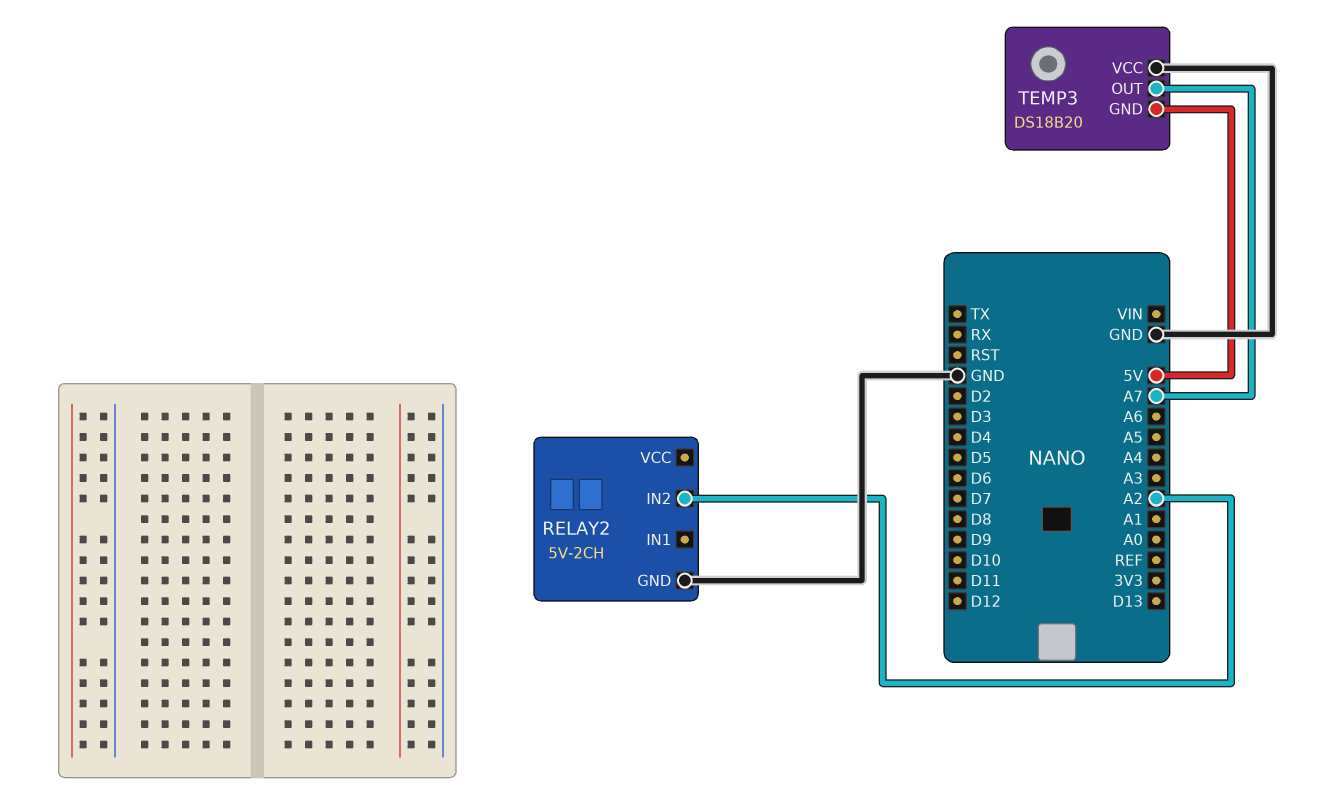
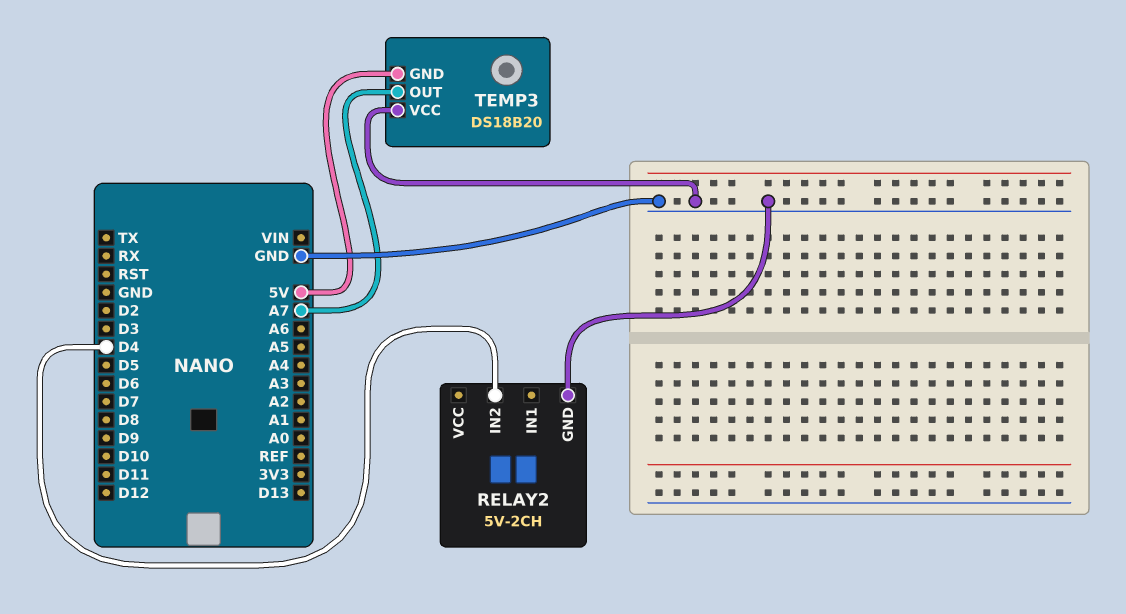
RELAY2 pin IN2: A2 -> D4

